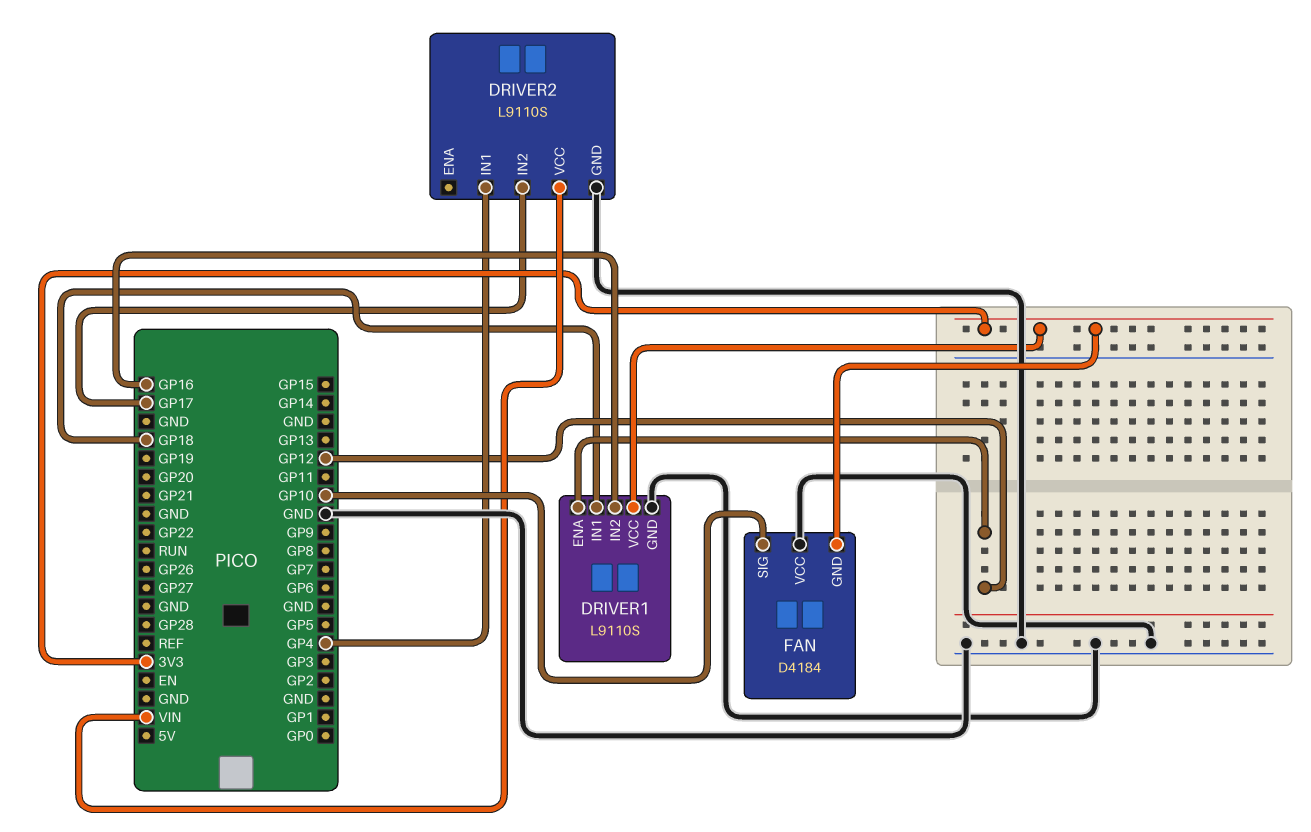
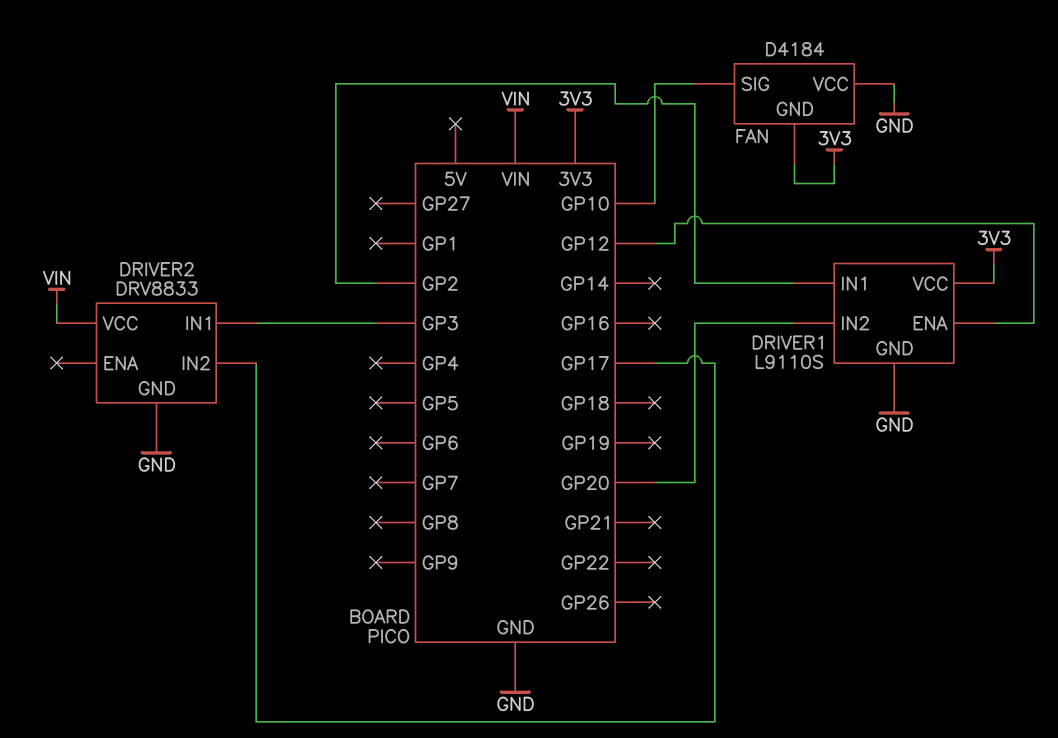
DRIVER1 pin IN1: GP18 -> GP2
DRIVER1 pin IN2: GP16 -> GP20
DRIVER2: L9110S -> DRV8833
DRIVER2 pin IN1: GP4 -> GP3

